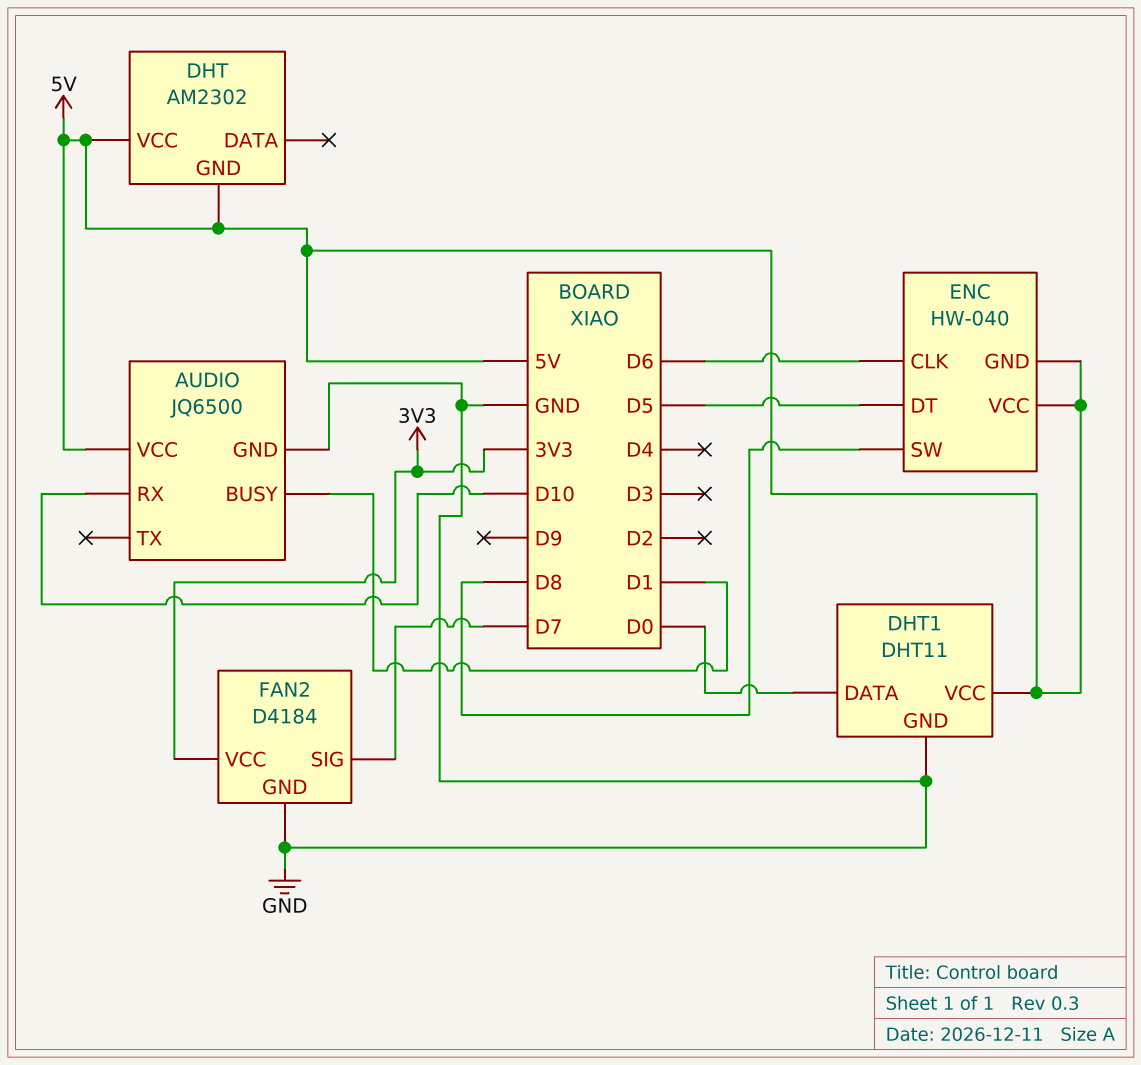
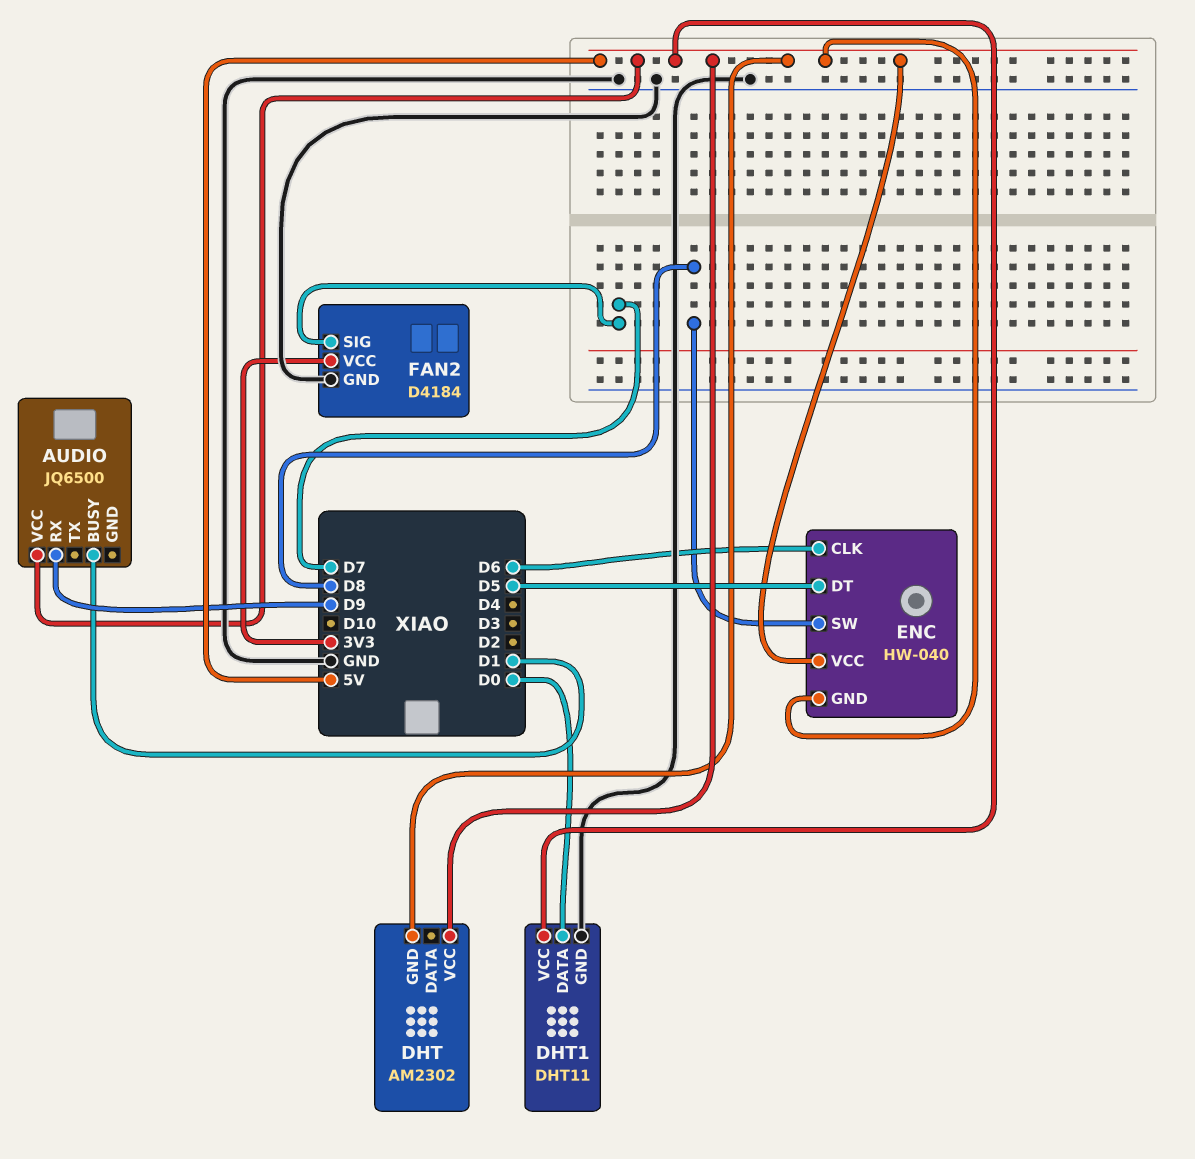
AUDIO pin GND: GND -> none
AUDIO pin RX: D10 -> D9

